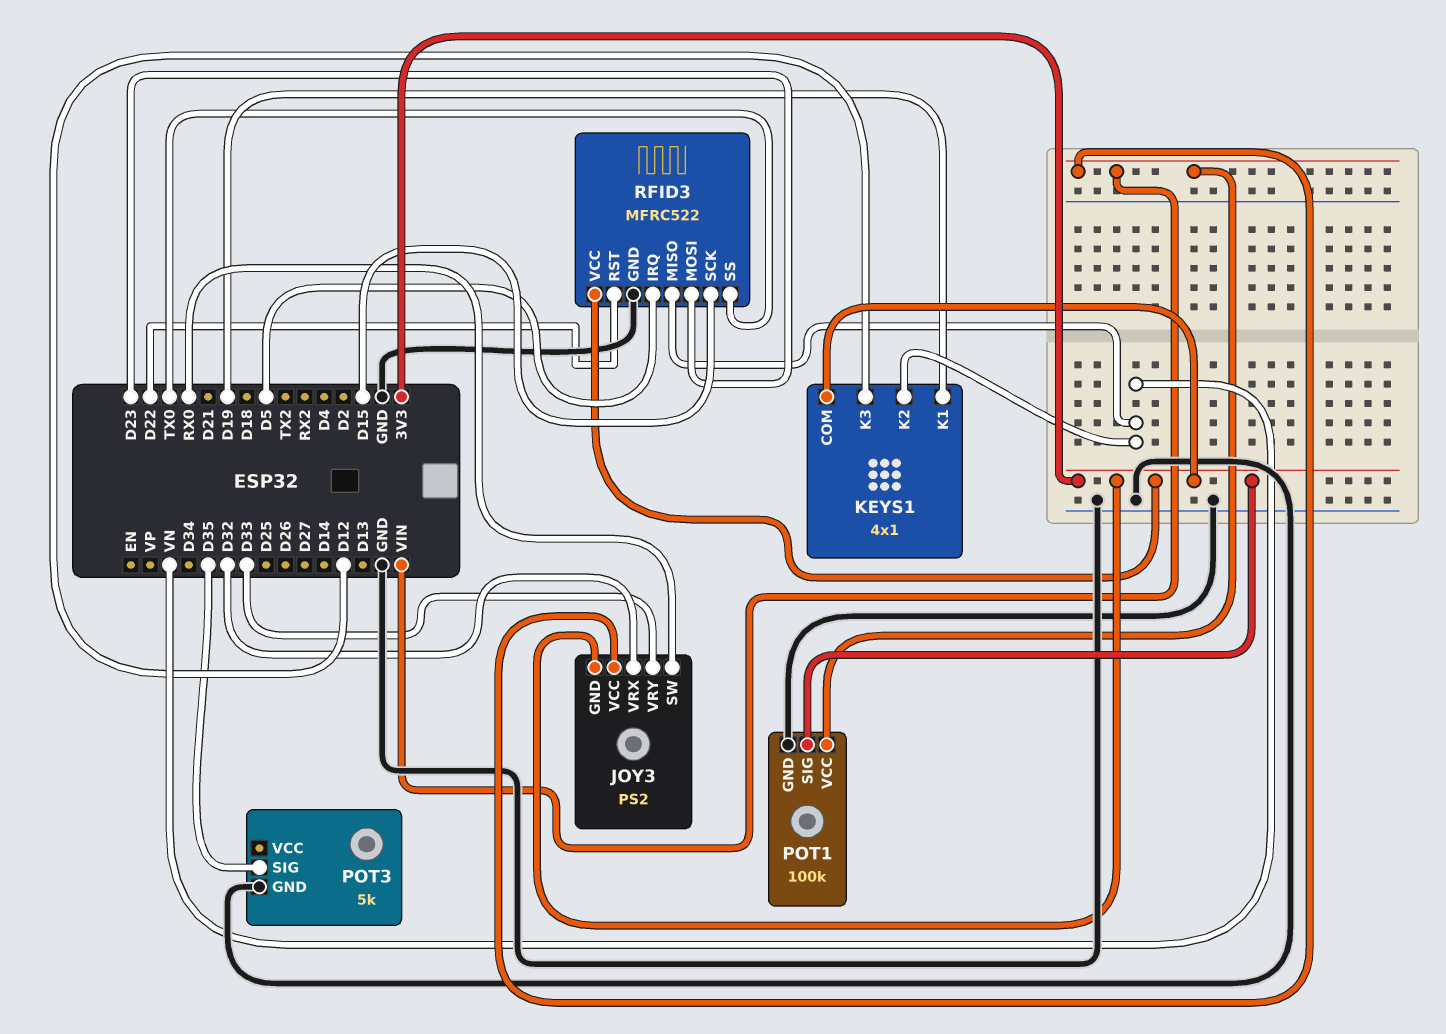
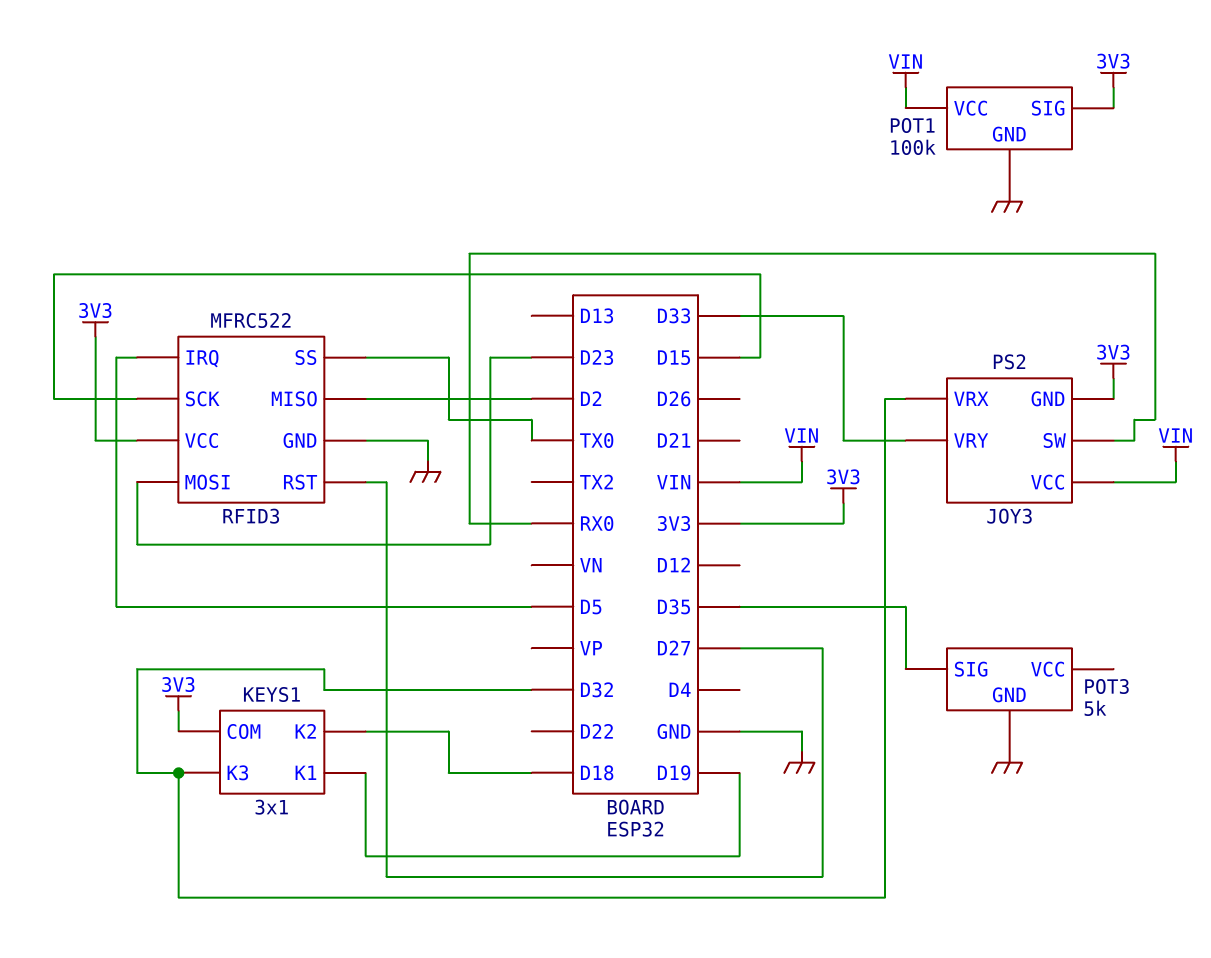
KEYS1: 4x1 -> 3x1
KEYS1 pin K2: VN -> D18
KEYS1 pin K3: D12 -> D32
RFID3 pin MISO: VN -> D2
RFID3 pin RST: D22 -> D27

